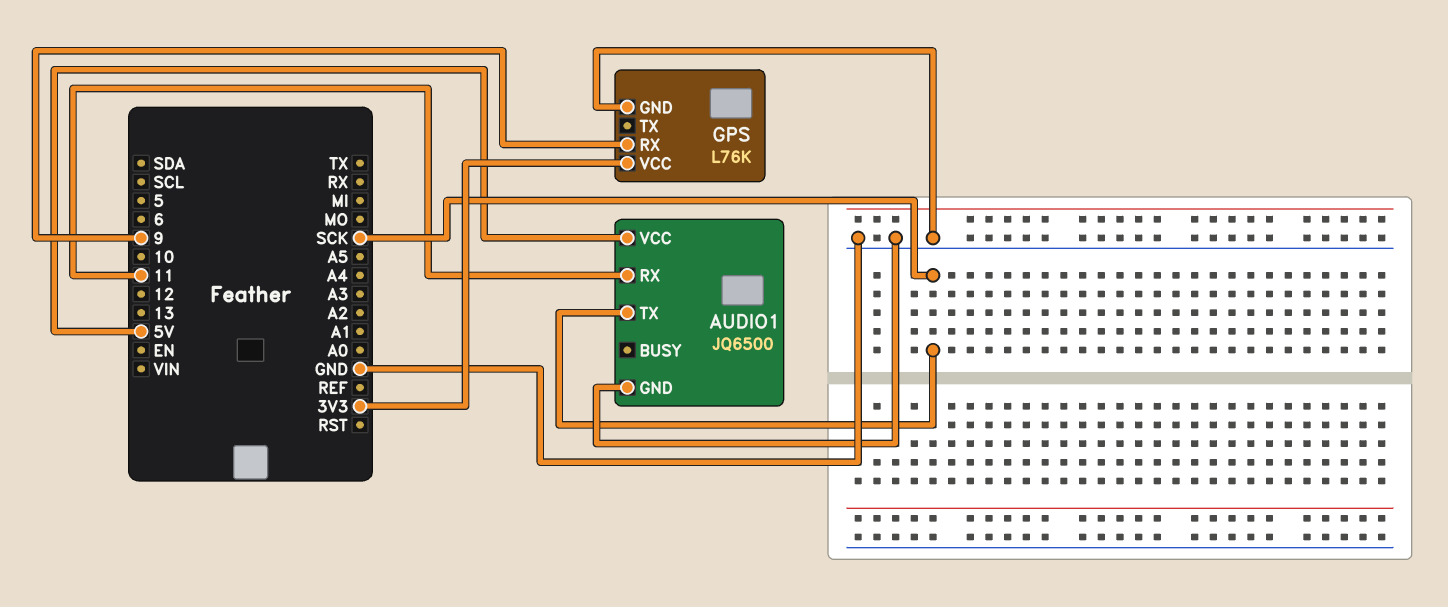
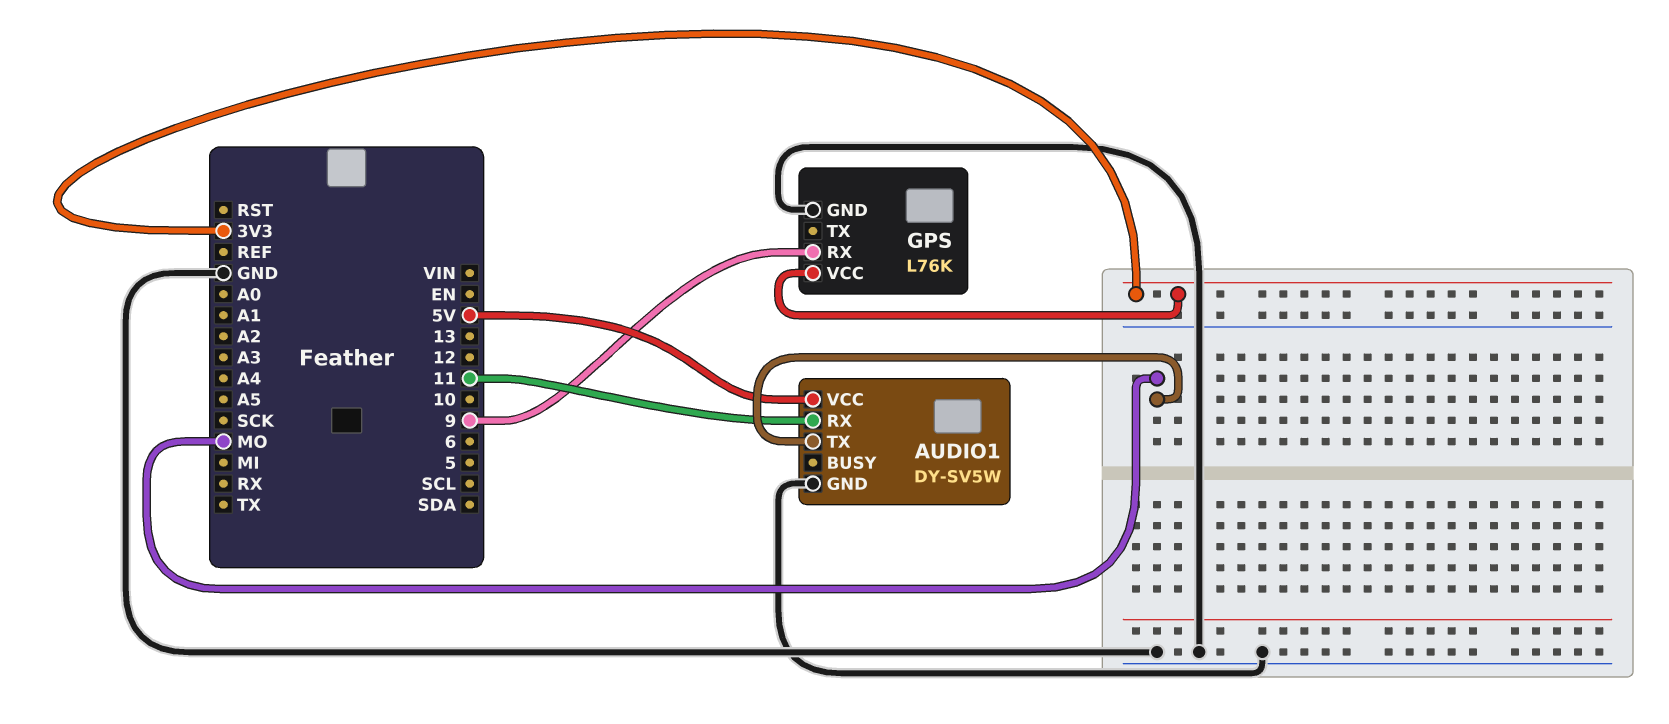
AUDIO1: JQ6500 -> DY-SV5W
AUDIO1 pin TX: SCK -> MO

